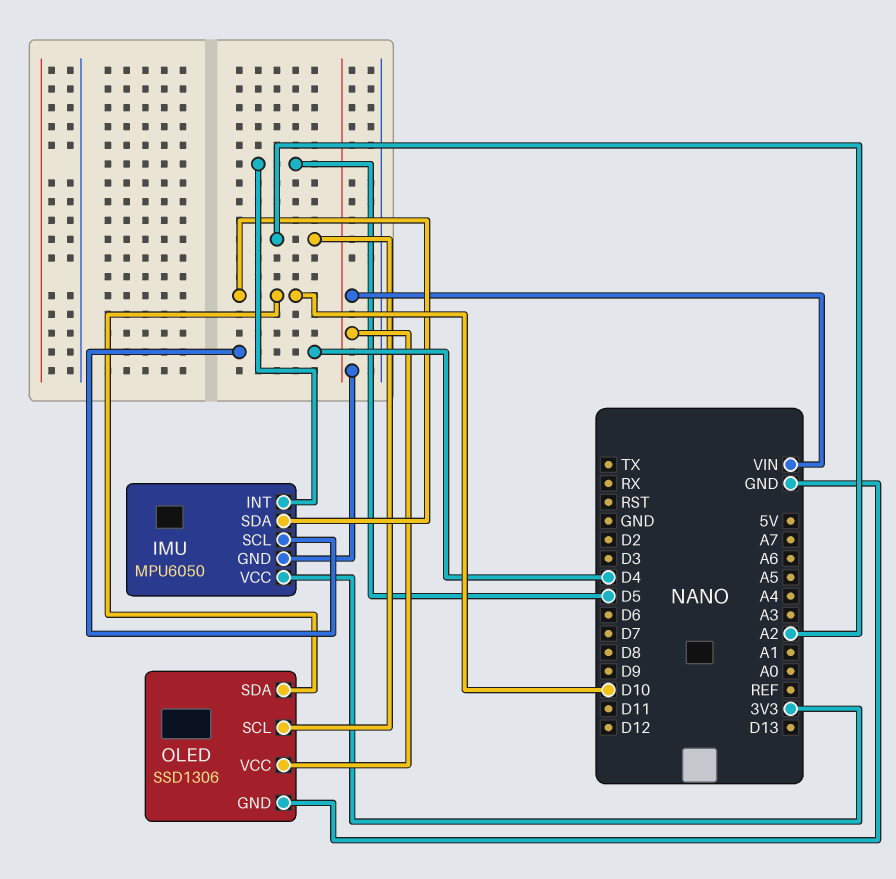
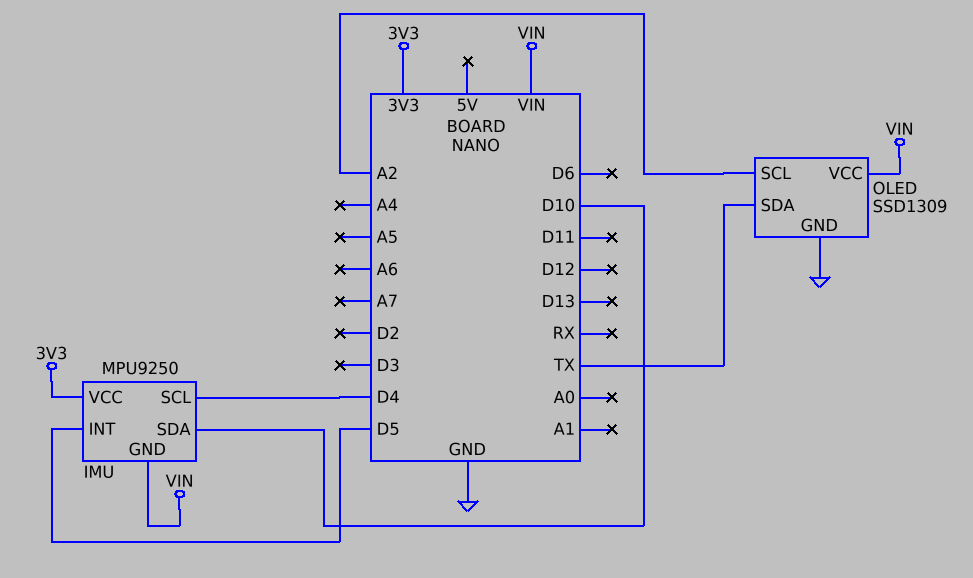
IMU: MPU6050 -> MPU9250
OLED: SSD1306 -> SSD1309
OLED pin SDA: D10 -> TX

